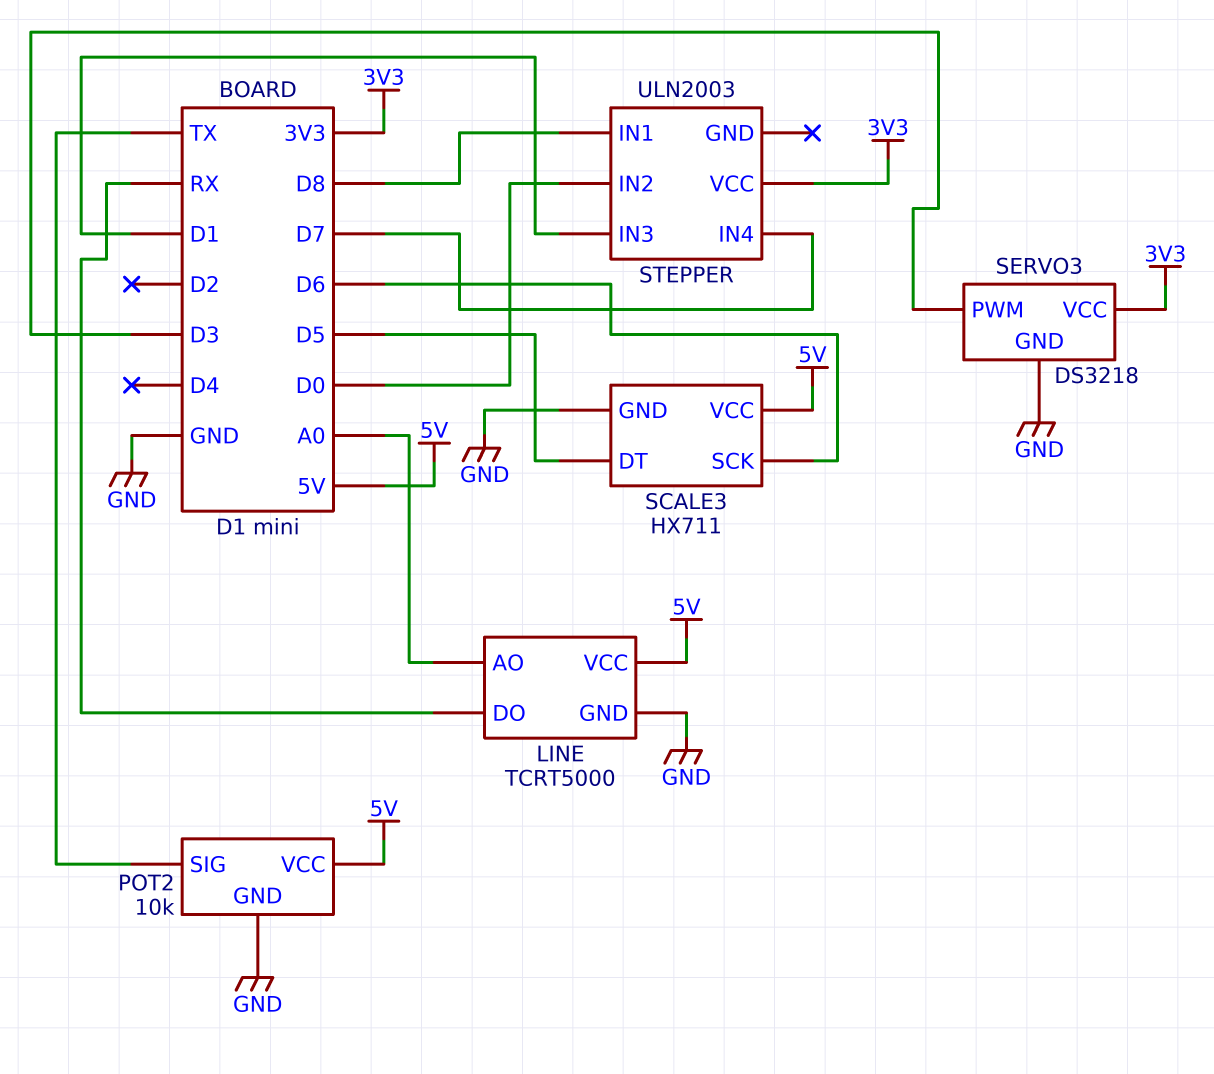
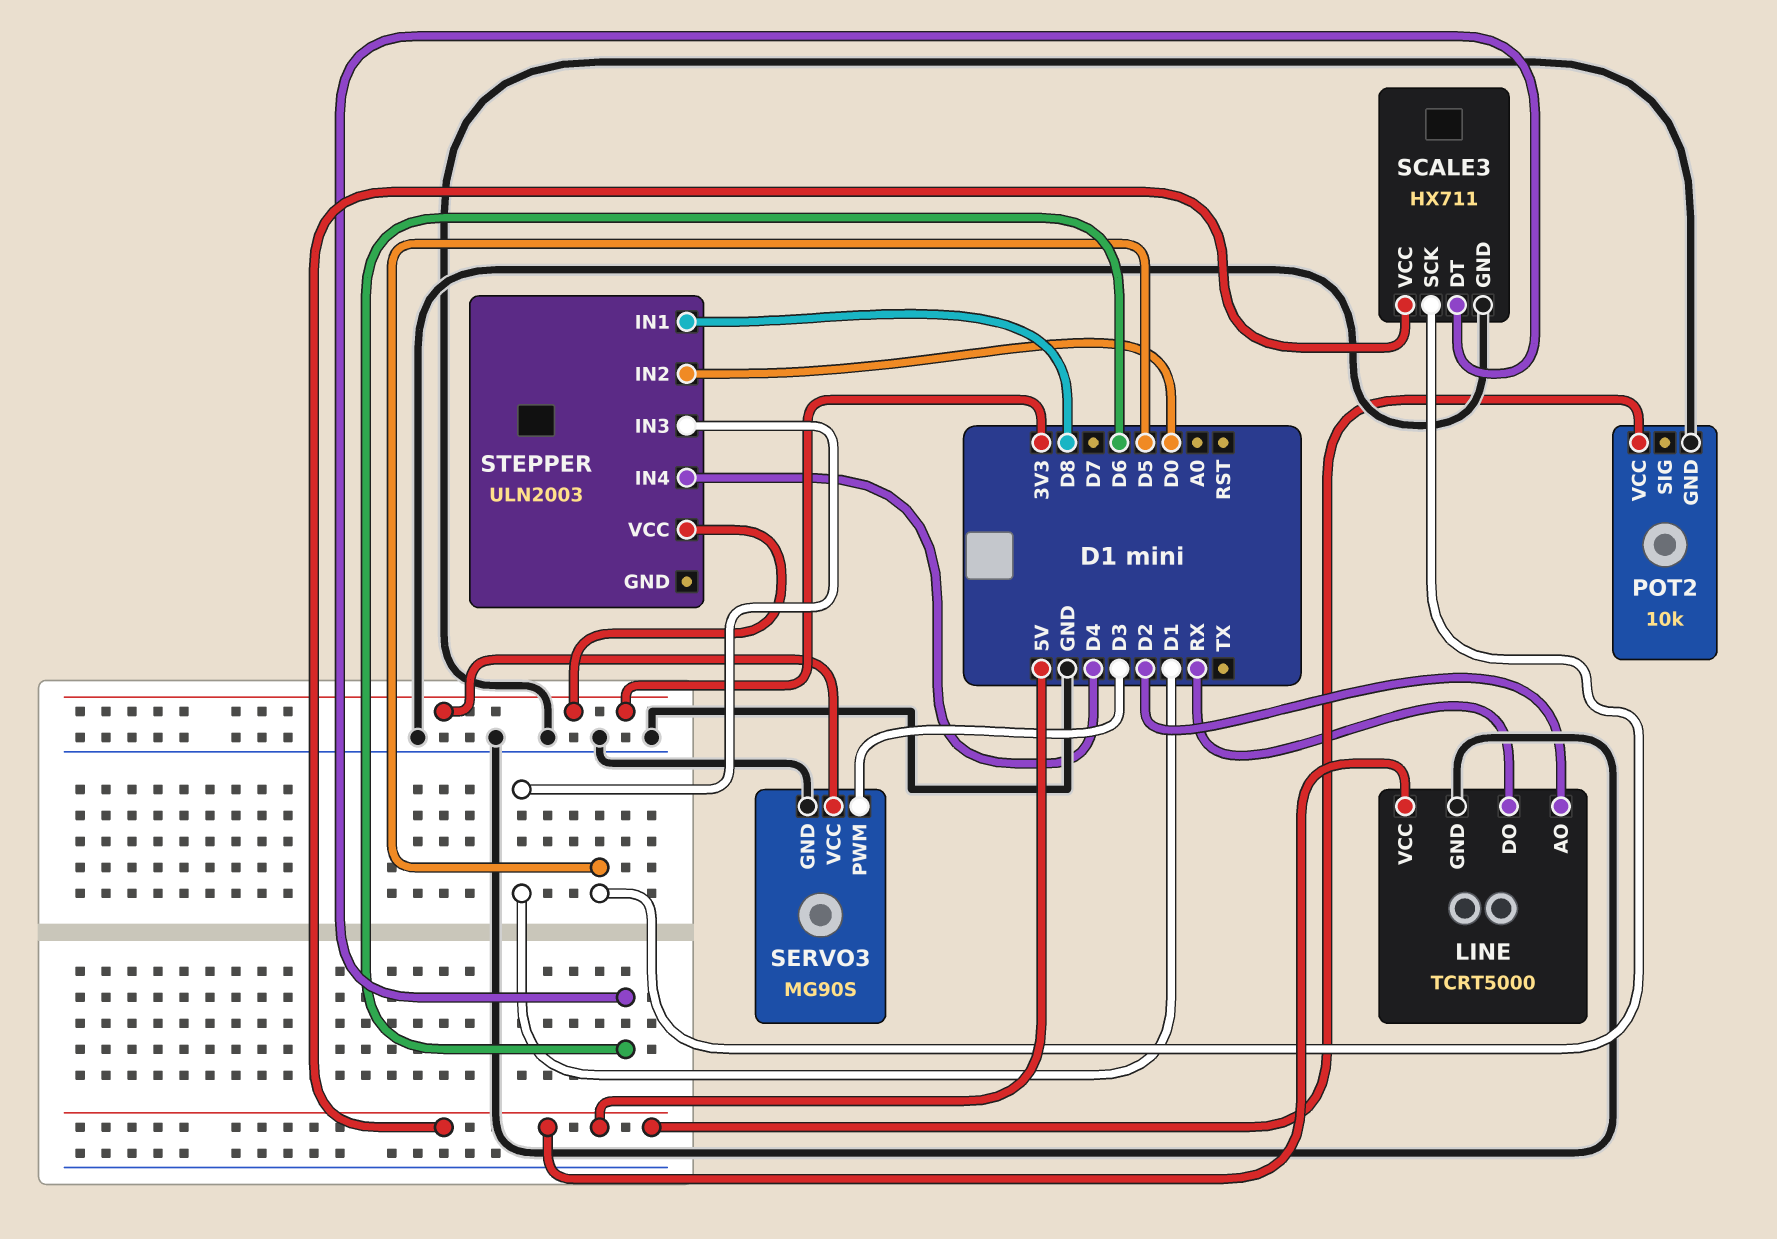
LINE pin AO: A0 -> D2
POT2 pin SIG: TX -> none
SCALE3 pin DT: D5 -> D6
SCALE3 pin SCK: D6 -> D5
SERVO3: DS3218 -> MG90S
STEPPER pin IN4: D7 -> D4

